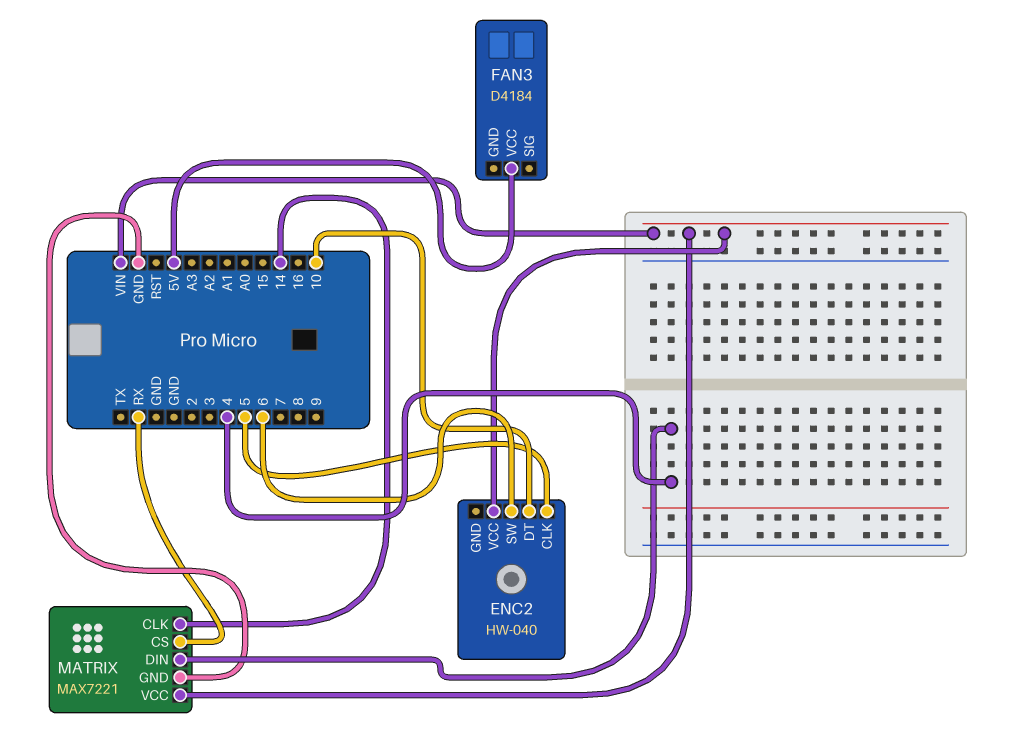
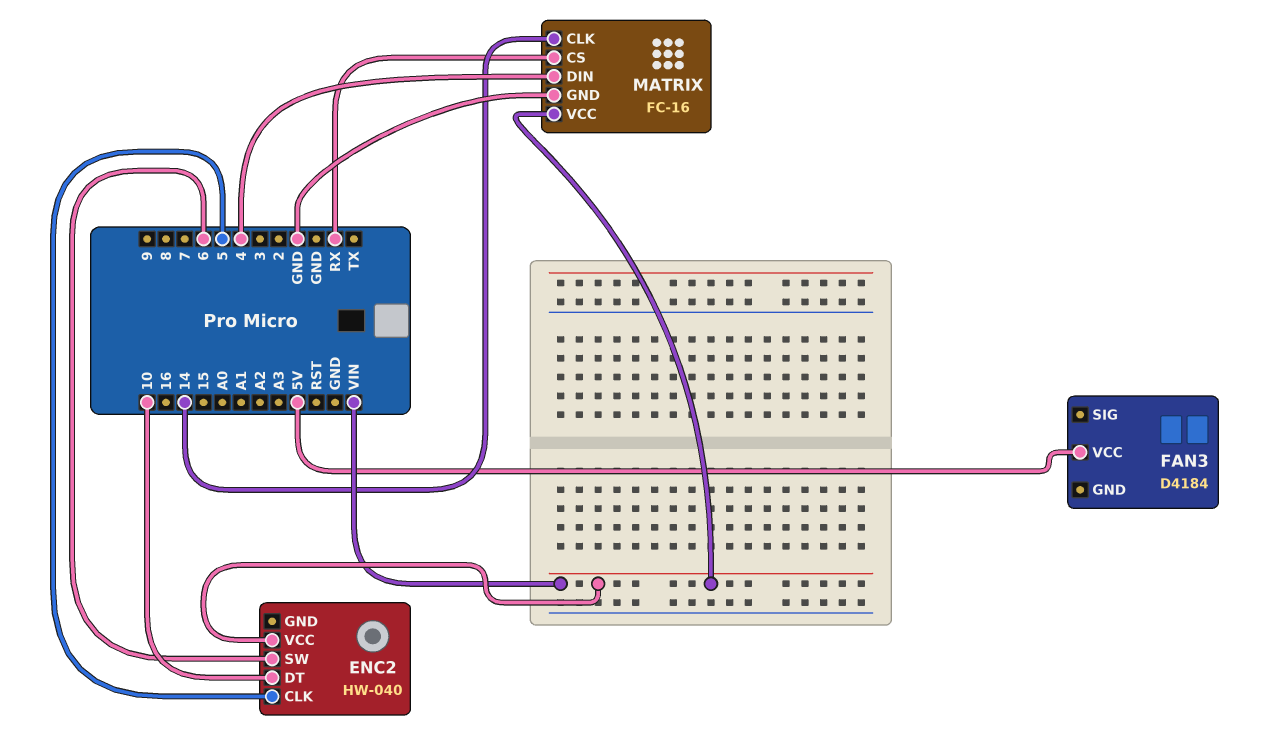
MATRIX: MAX7221 -> FC-16

